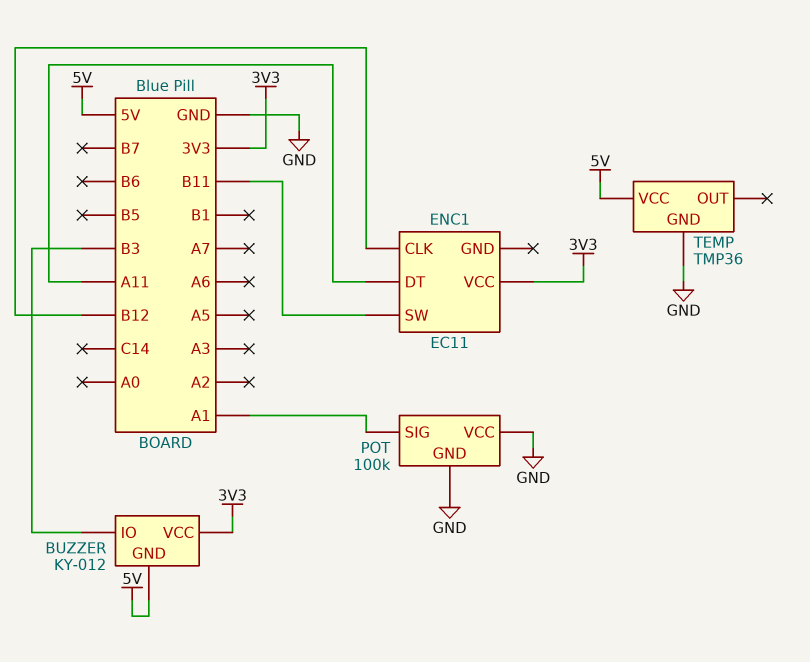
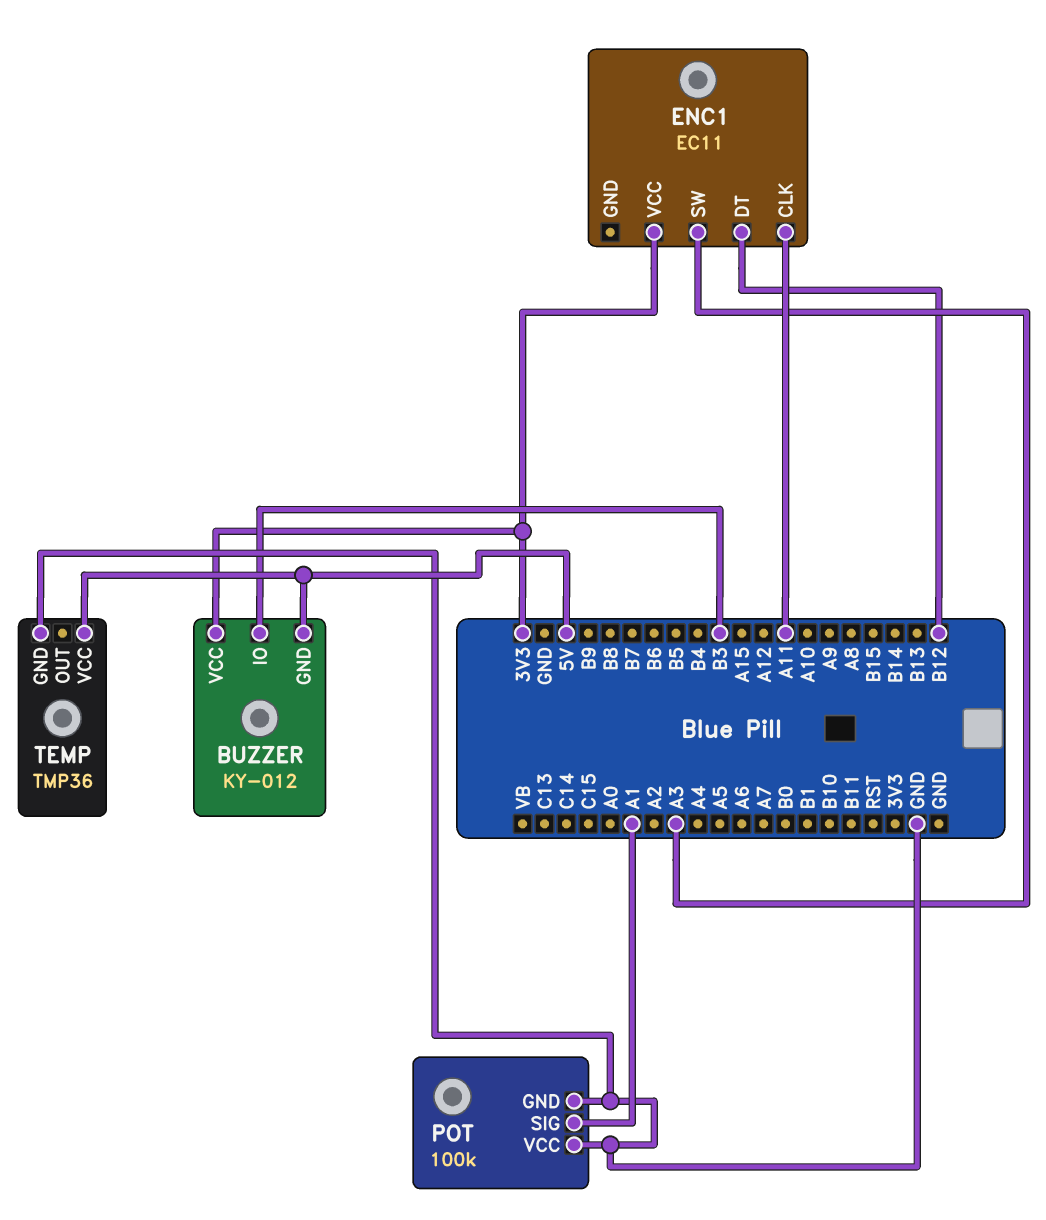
ENC1 pin CLK: B12 -> A11
ENC1 pin DT: A11 -> B12
ENC1 pin SW: B11 -> A3

